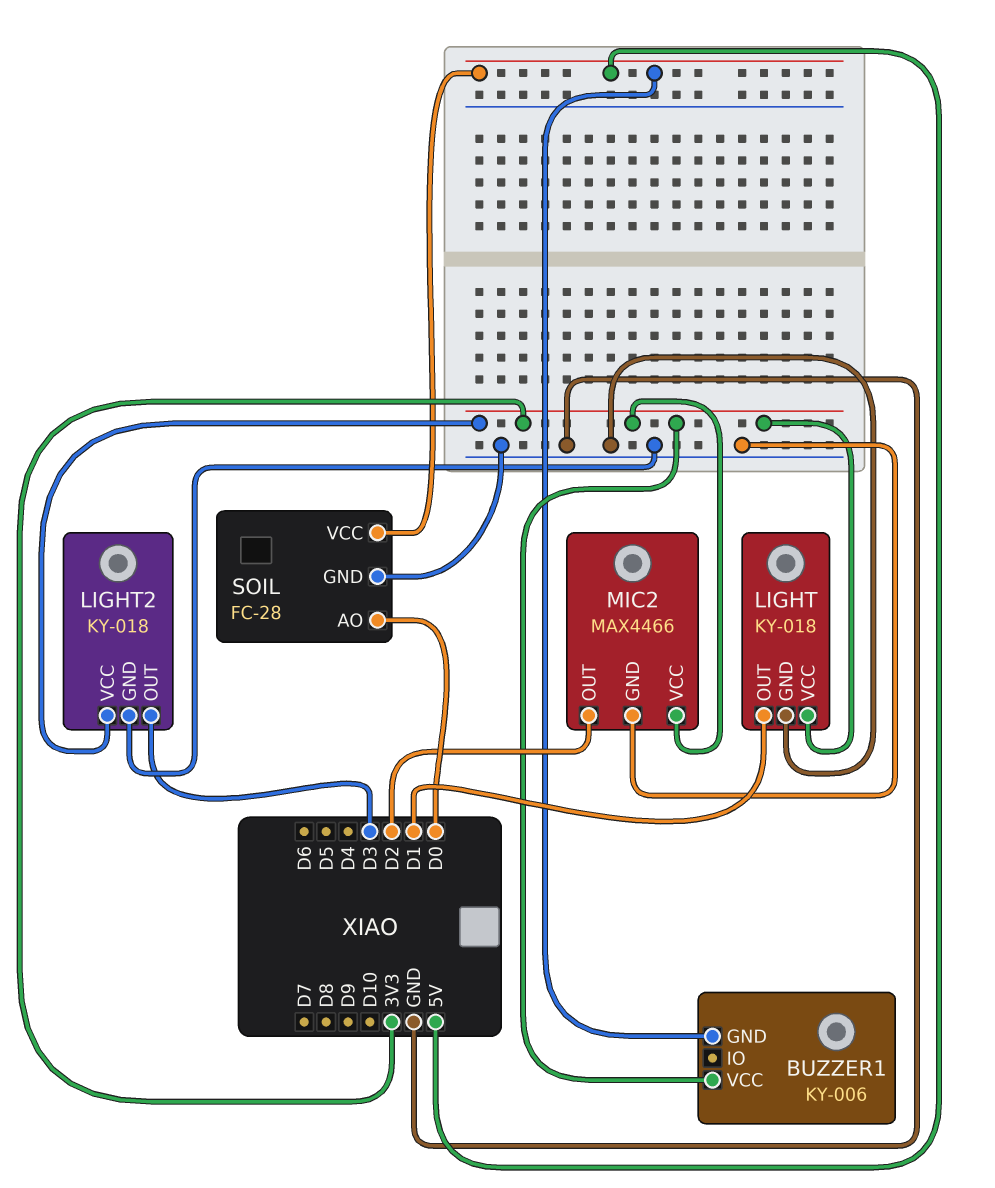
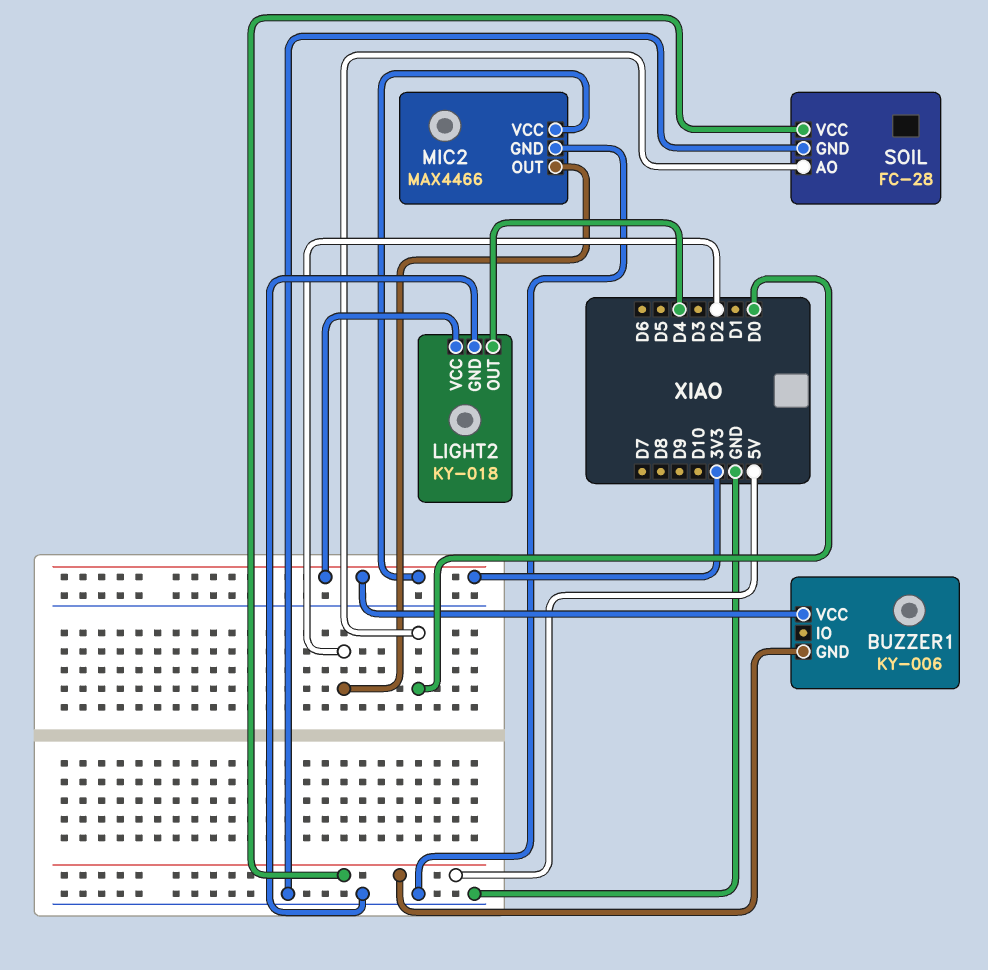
LIGHT: KY-018 -> none
LIGHT pin GND: GND -> none
LIGHT pin OUT: D1 -> none
LIGHT pin VCC: 3V3 -> none
LIGHT2 pin OUT: D3 -> D4

